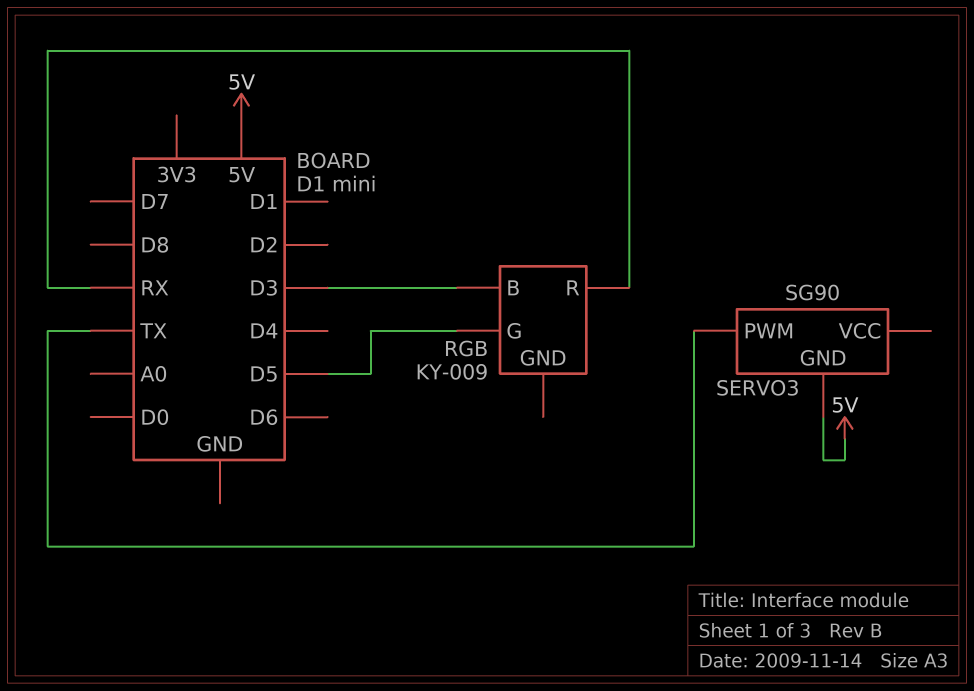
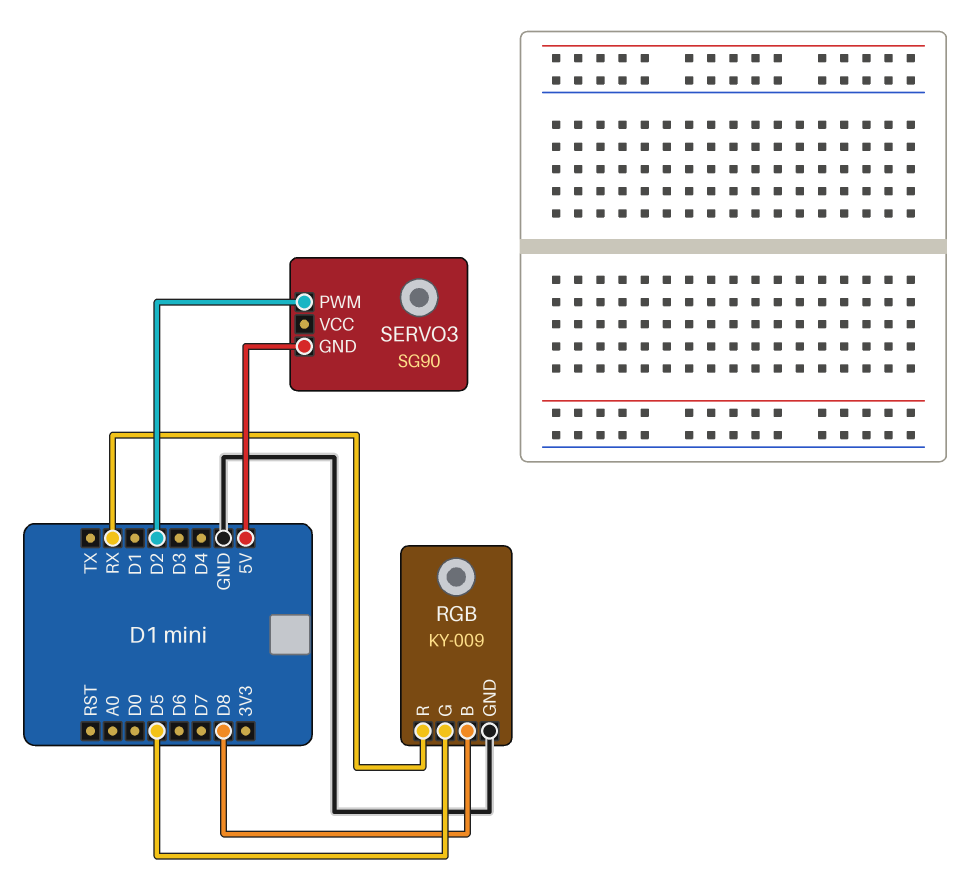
RGB pin B: D3 -> D8
RGB pin GND: none -> GND
SERVO3 pin PWM: TX -> D2

